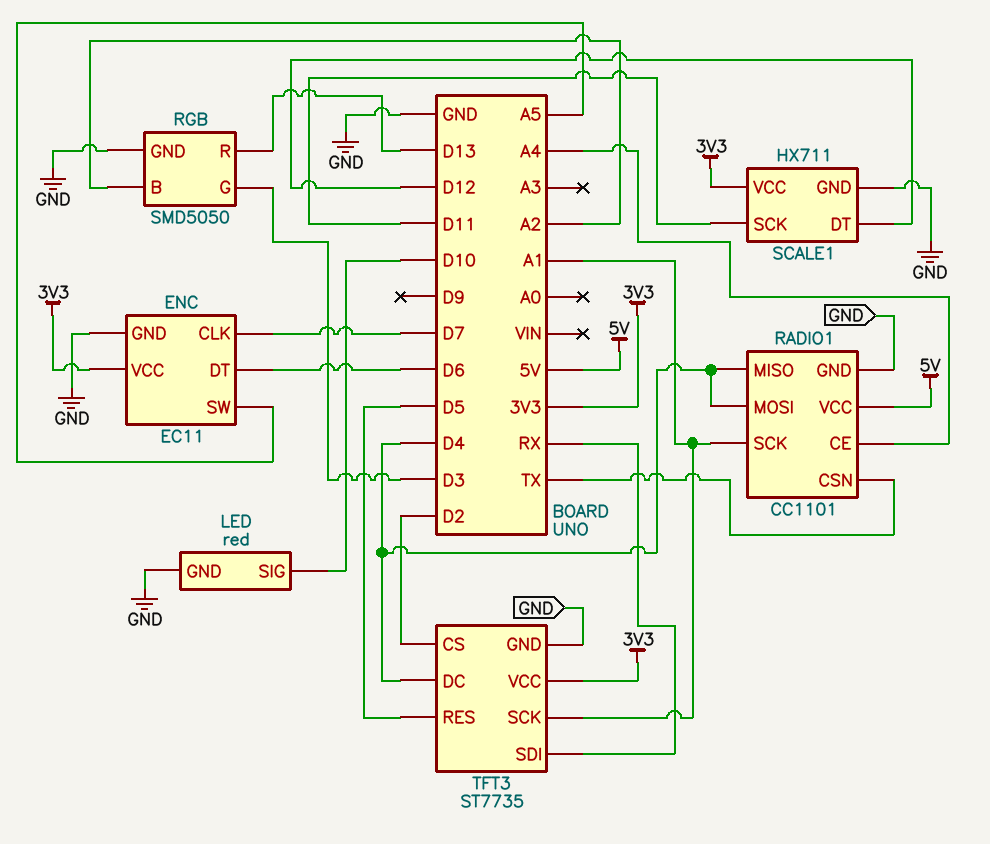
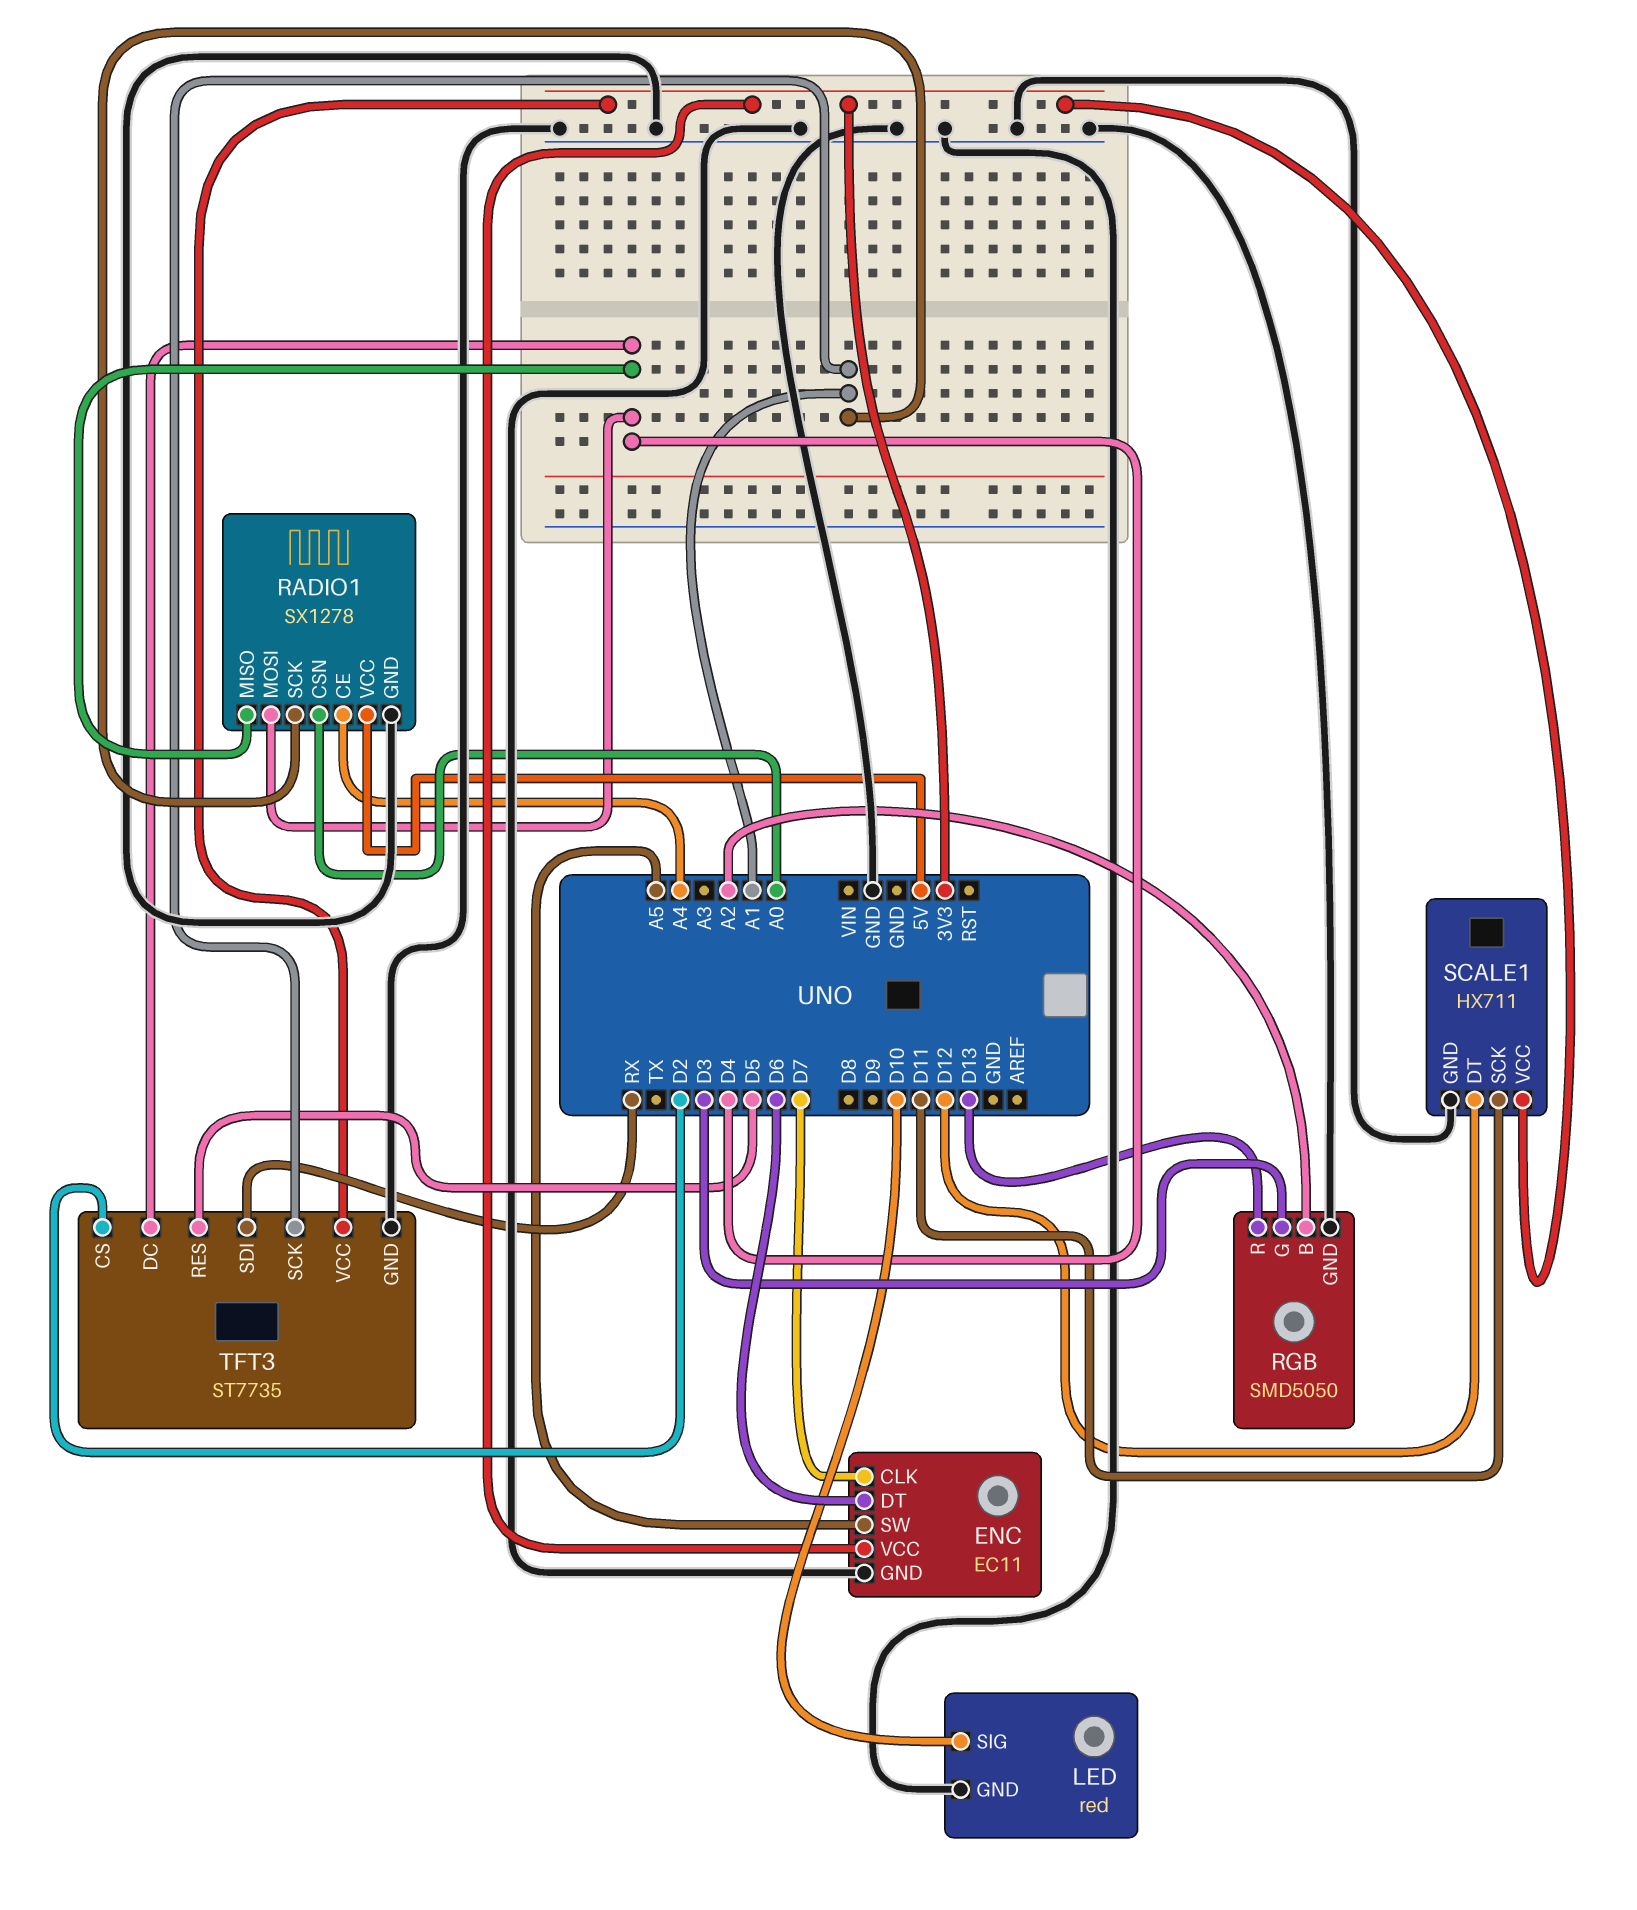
RADIO1: CC1101 -> SX1278
RADIO1 pin CSN: TX -> A0

